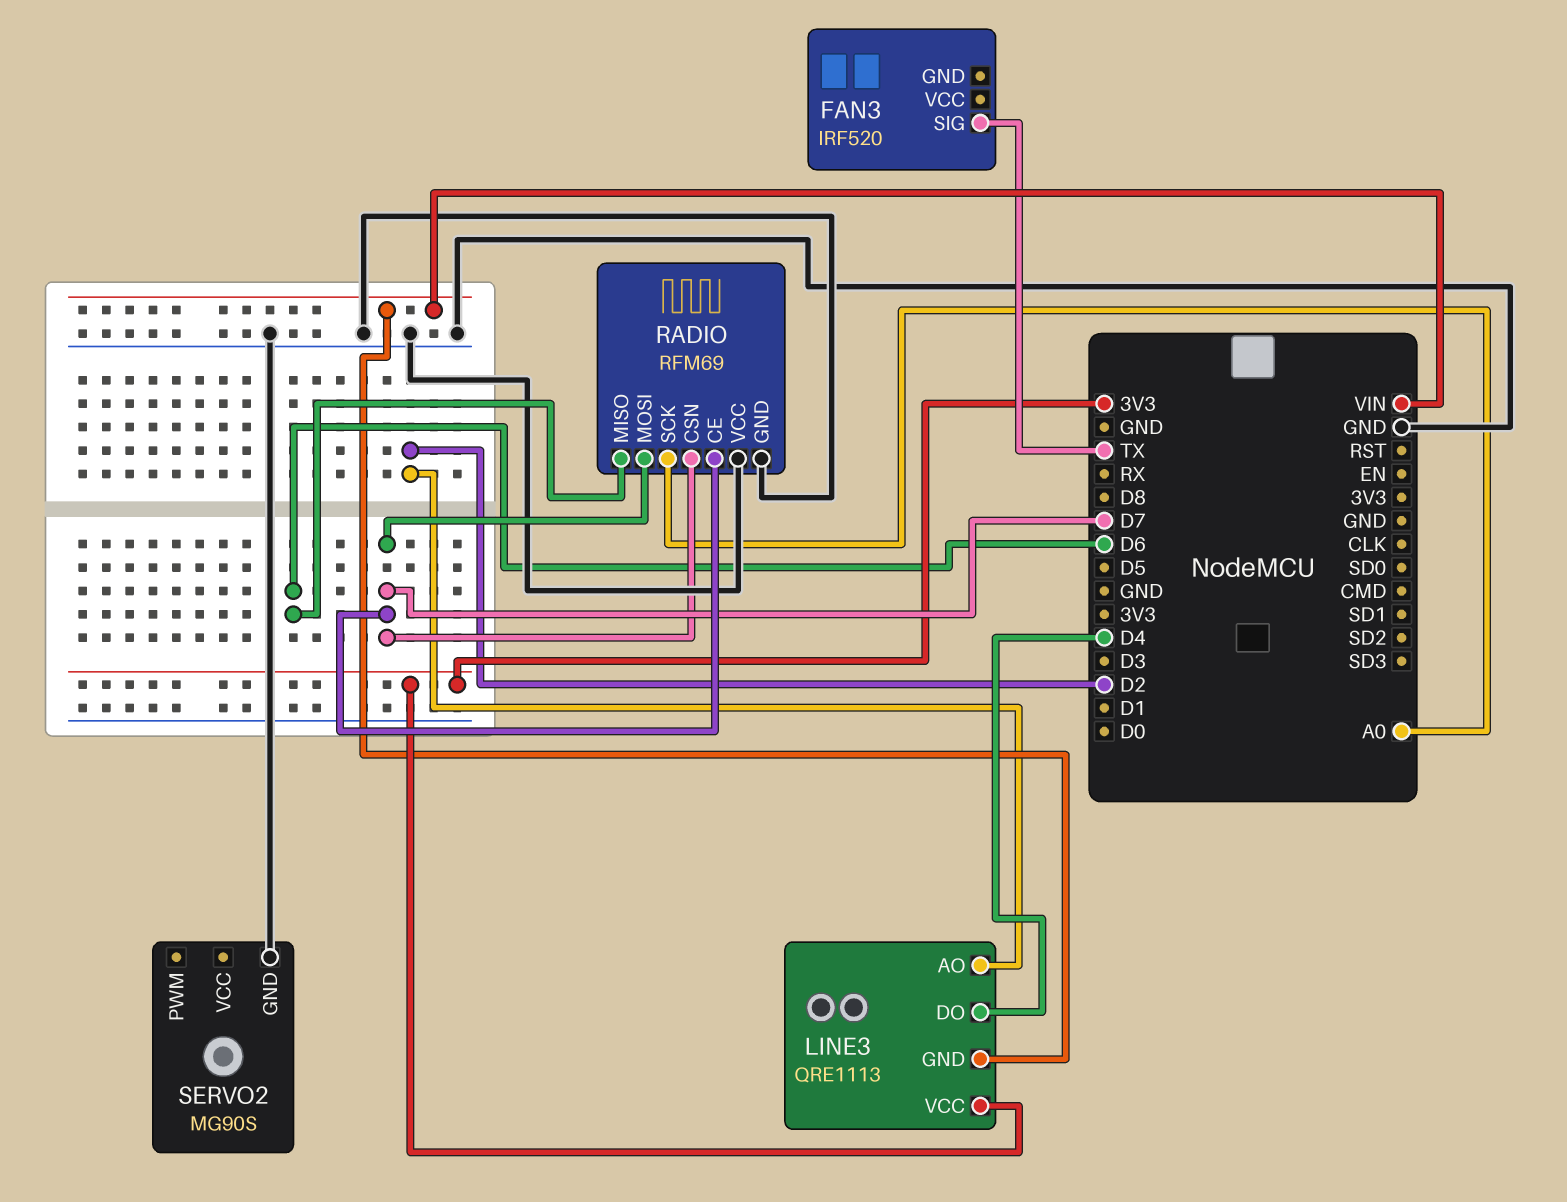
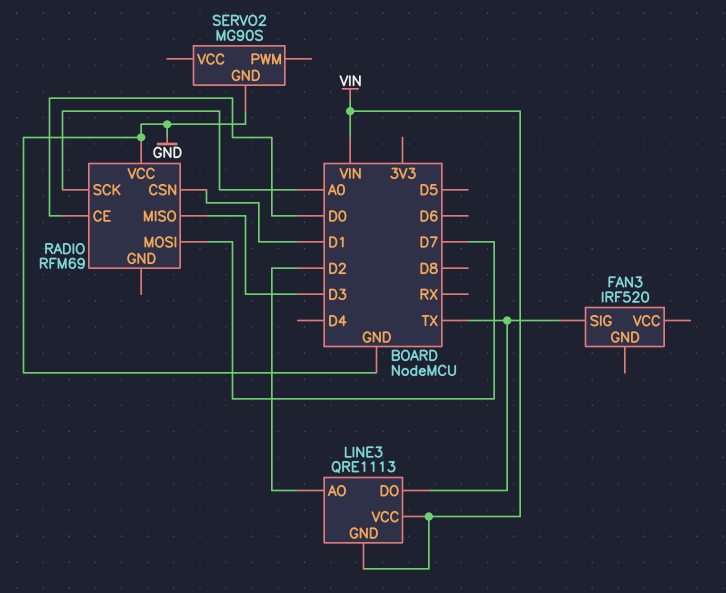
LINE3 pin DO: D4 -> TX
LINE3 pin VCC: 3V3 -> VIN
RADIO pin CE: D7 -> D0
RADIO pin CSN: D7 -> D1
RADIO pin GND: GND -> none
RADIO pin MISO: D6 -> D3

